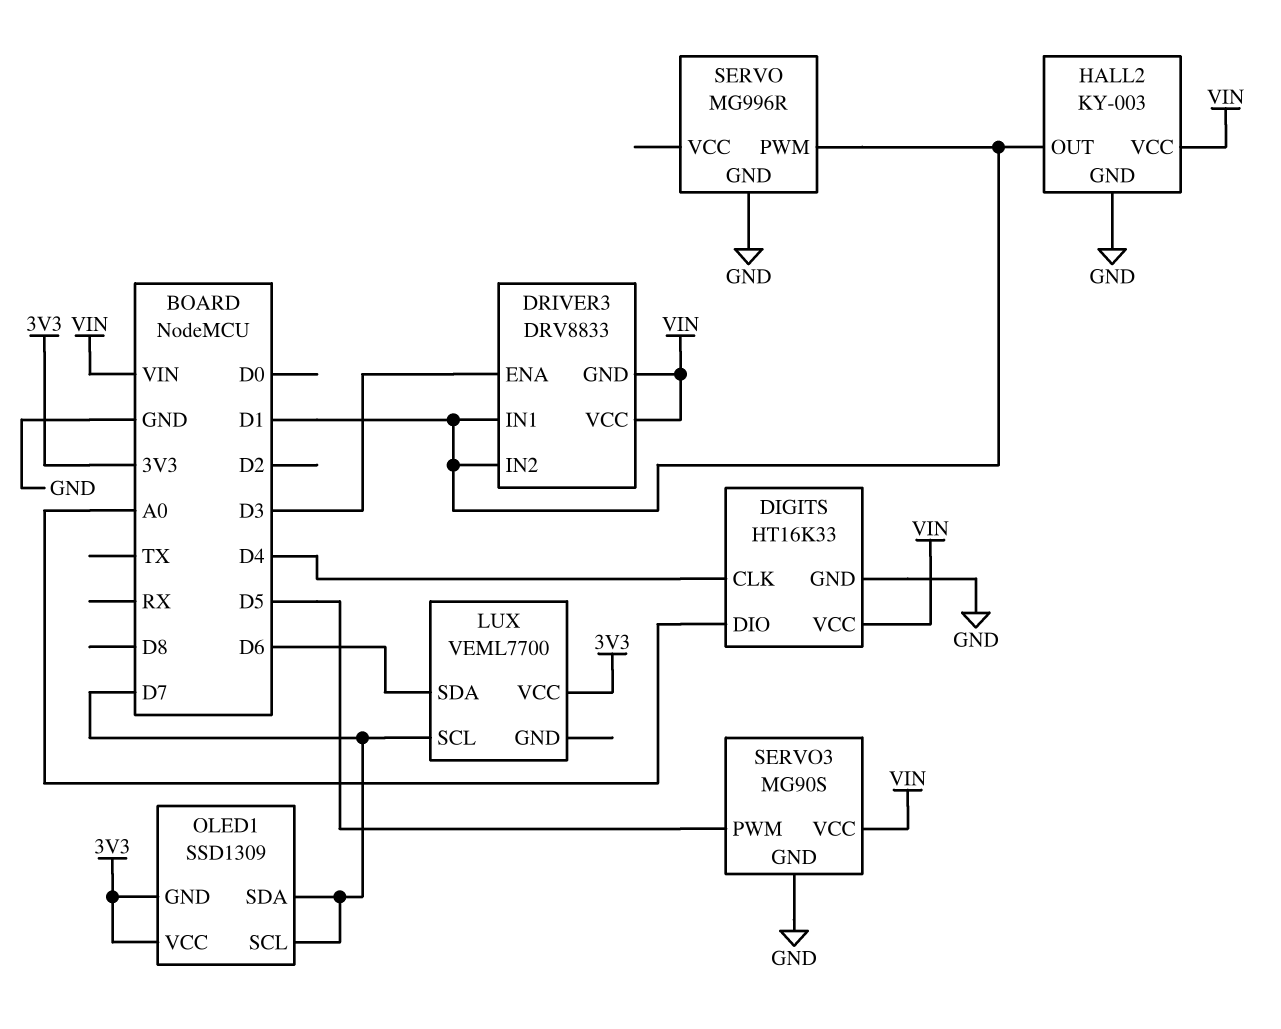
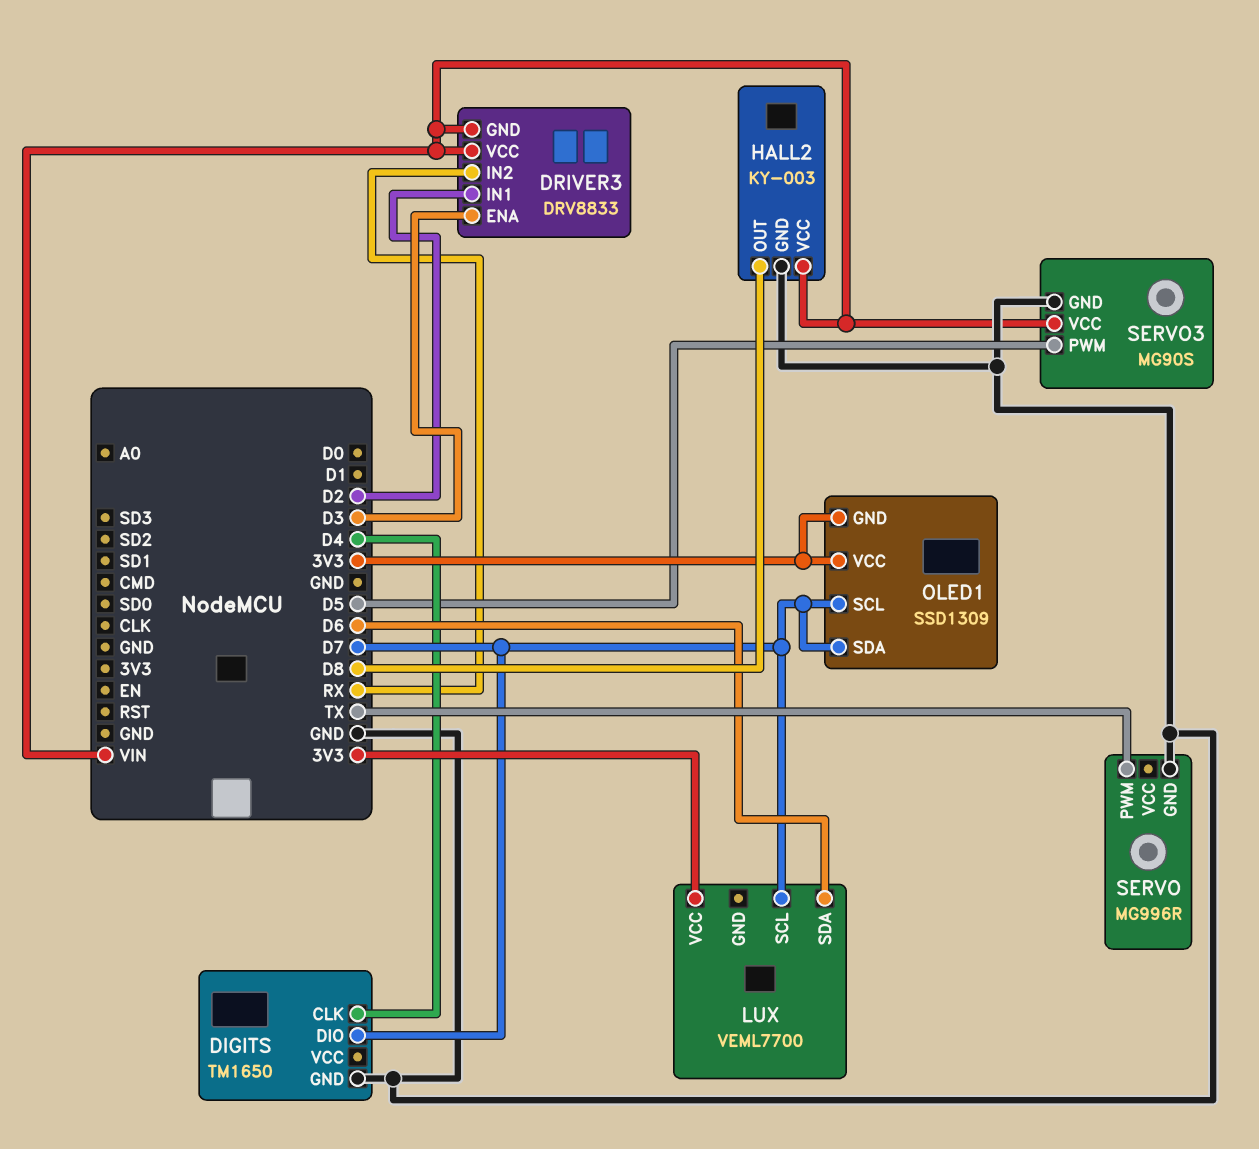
DIGITS: HT16K33 -> TM1650
DIGITS pin DIO: A0 -> D7
DIGITS pin VCC: VIN -> none
DRIVER3 pin IN1: D1 -> D2
DRIVER3 pin IN2: D1 -> RX
HALL2 pin OUT: D1 -> D8
SERVO pin PWM: D1 -> TX

